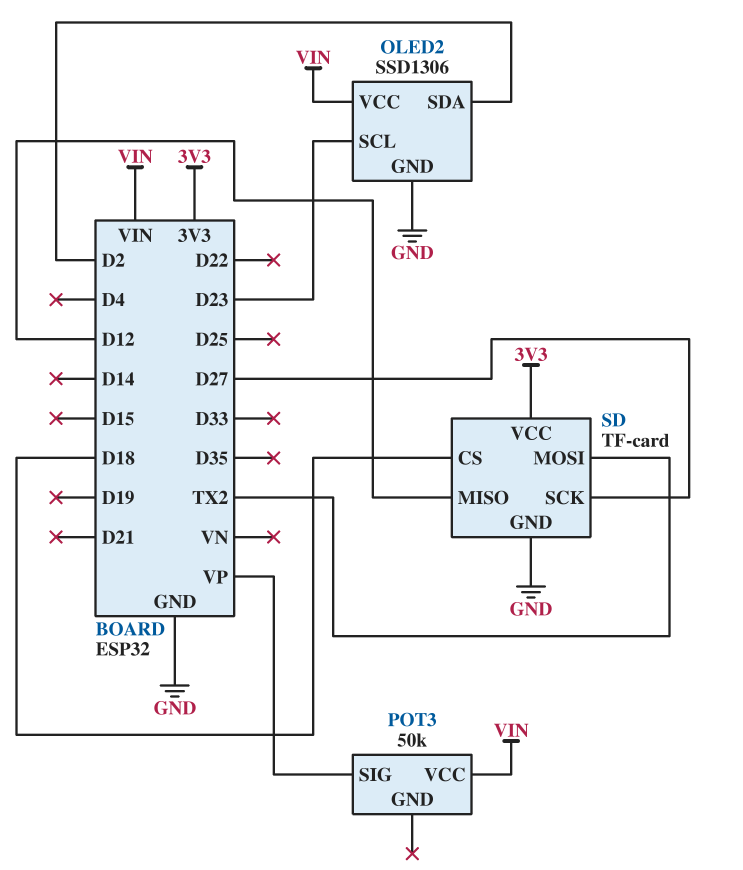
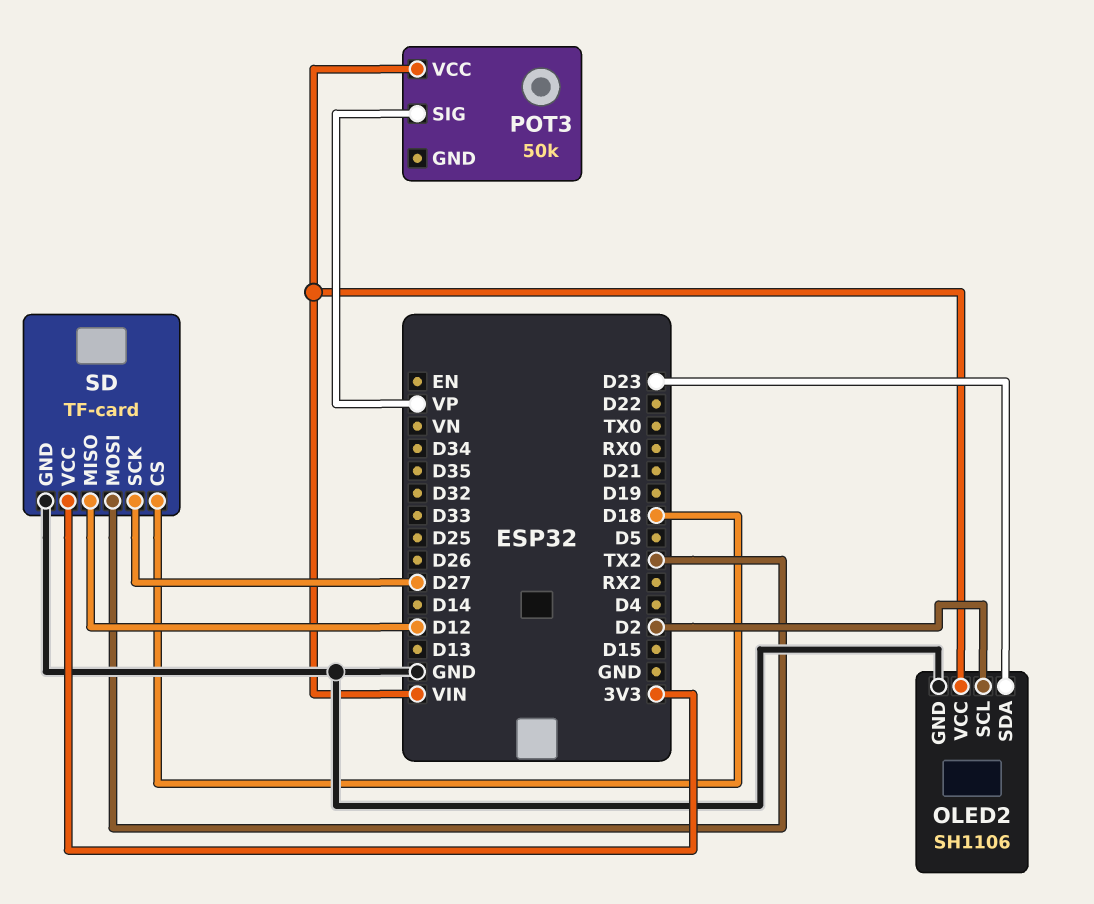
OLED2: SSD1306 -> SH1106
OLED2 pin SCL: D23 -> D2
OLED2 pin SDA: D2 -> D23

